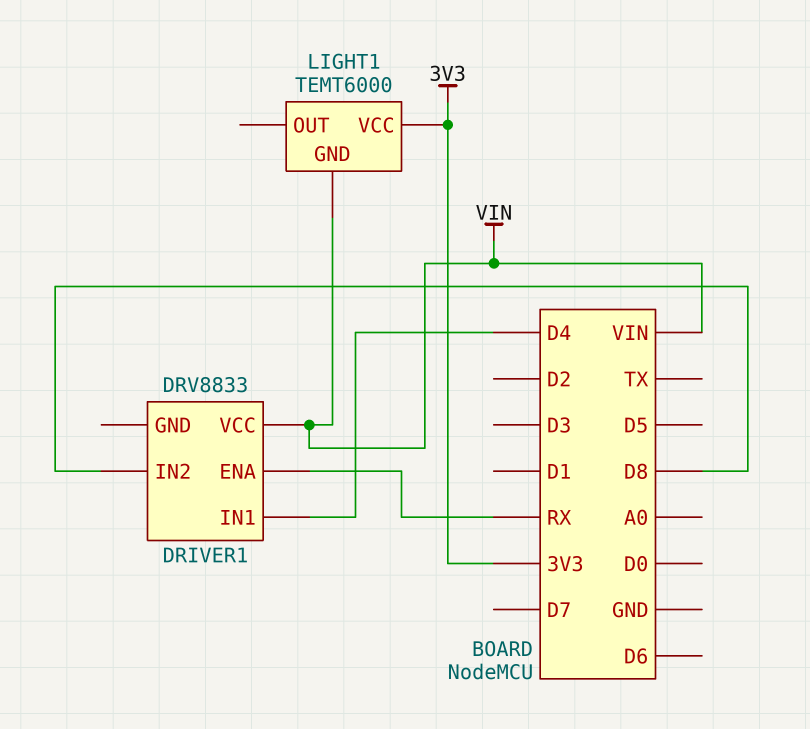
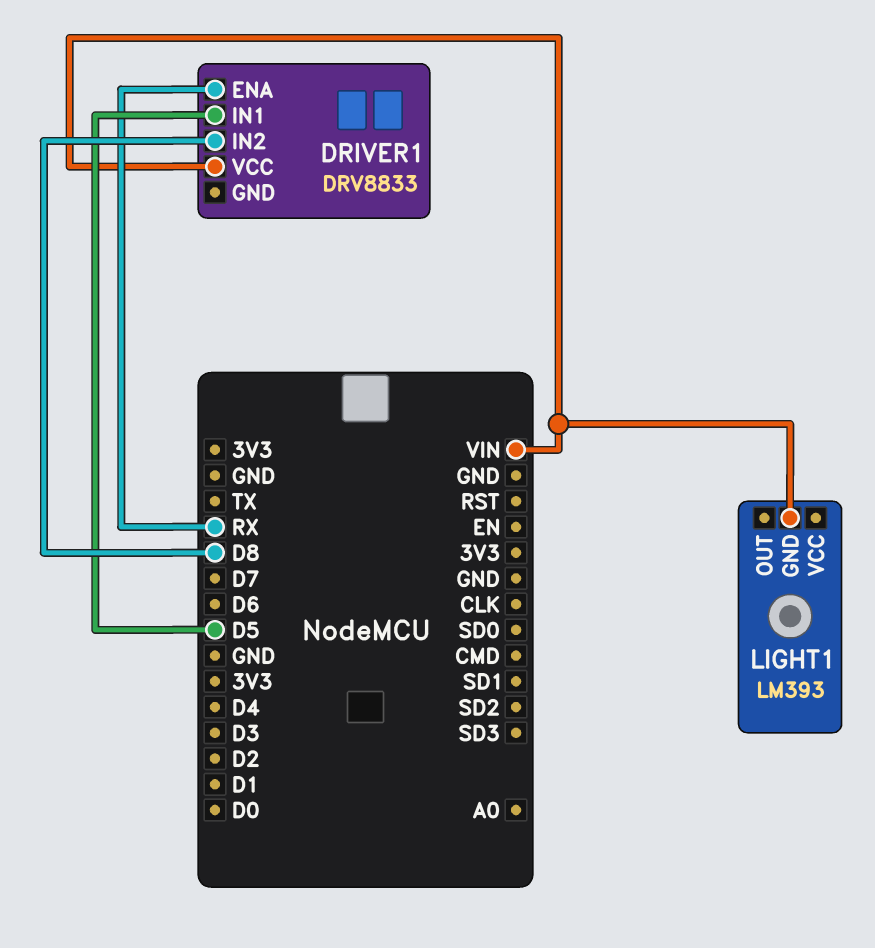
DRIVER1 pin IN1: D4 -> D5
LIGHT1: TEMT6000 -> LM393
LIGHT1 pin VCC: 3V3 -> none

